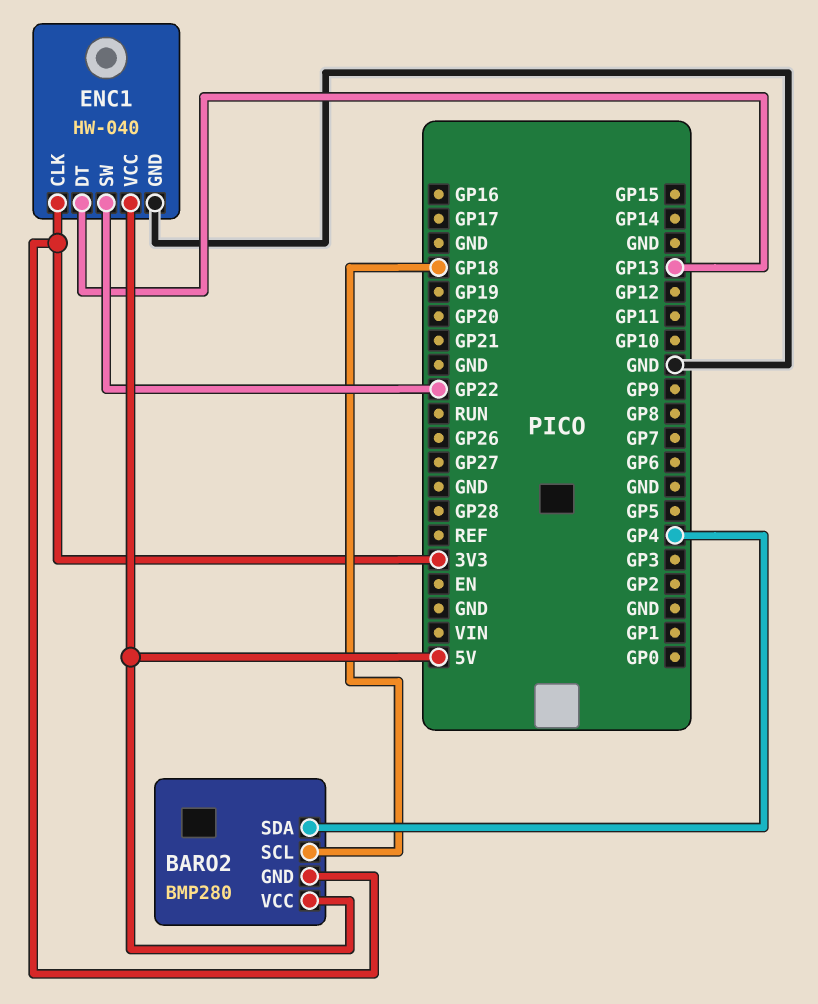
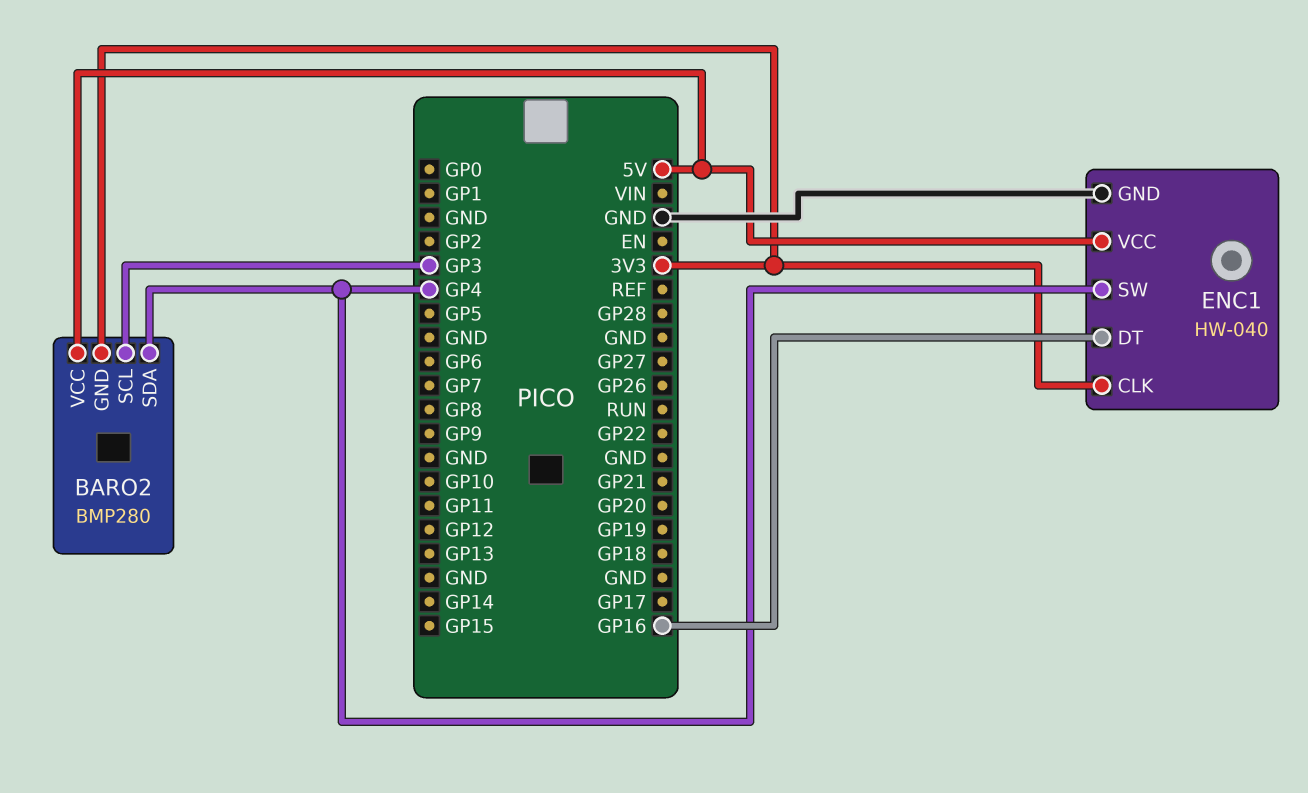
BARO2 pin SCL: GP18 -> GP3
ENC1 pin DT: GP13 -> GP16
ENC1 pin SW: GP22 -> GP4

